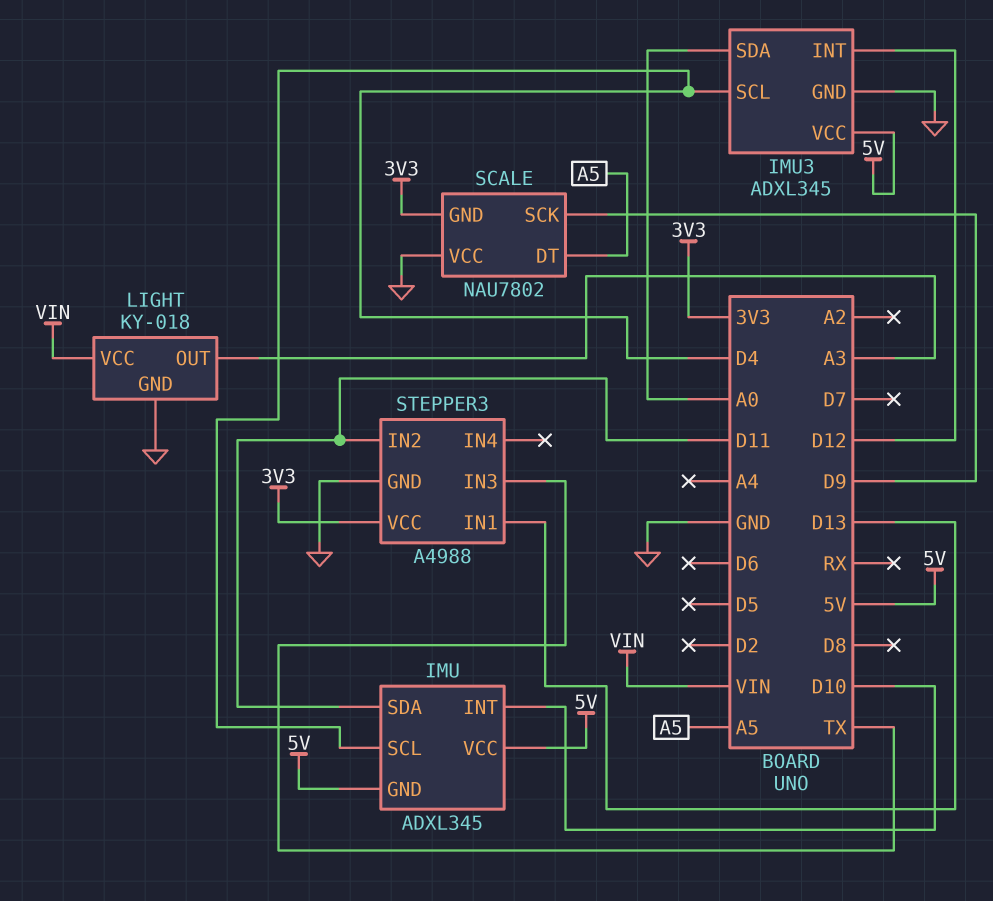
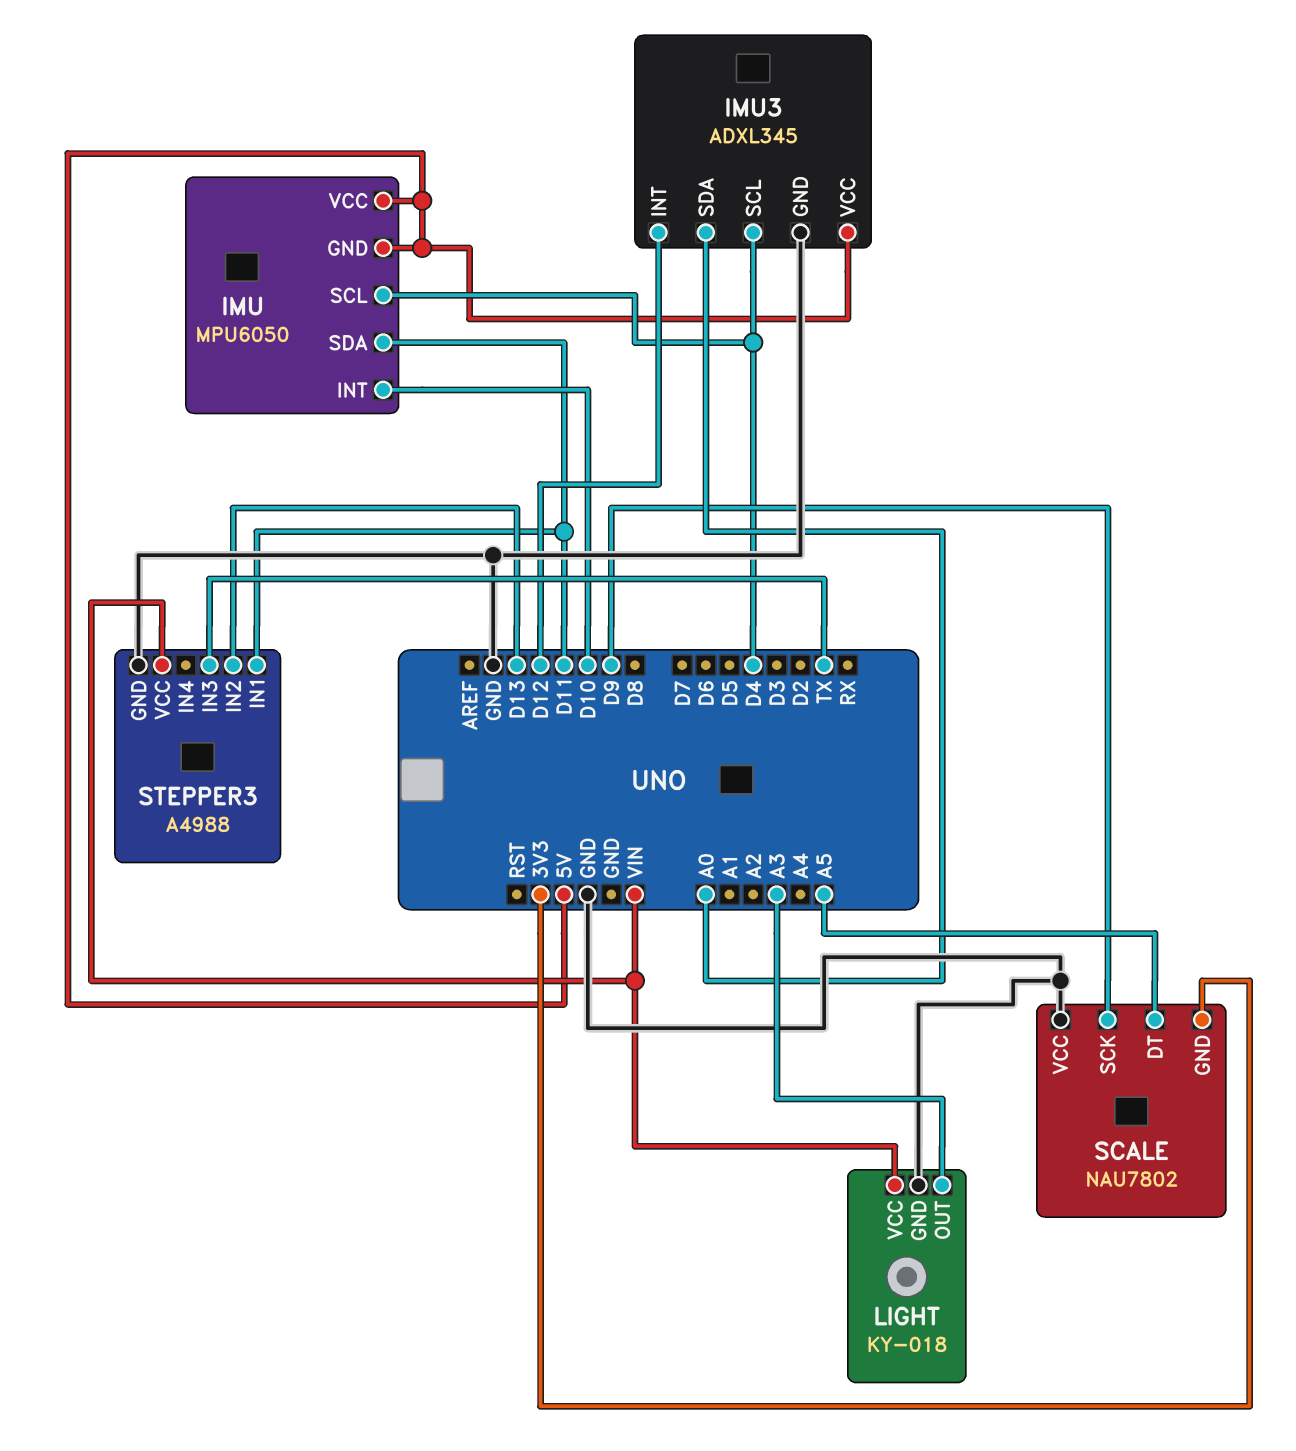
IMU: ADXL345 -> MPU6050
STEPPER3 pin IN1: D13 -> D11
STEPPER3 pin IN2: D11 -> D13
STEPPER3 pin VCC: 3V3 -> VIN

